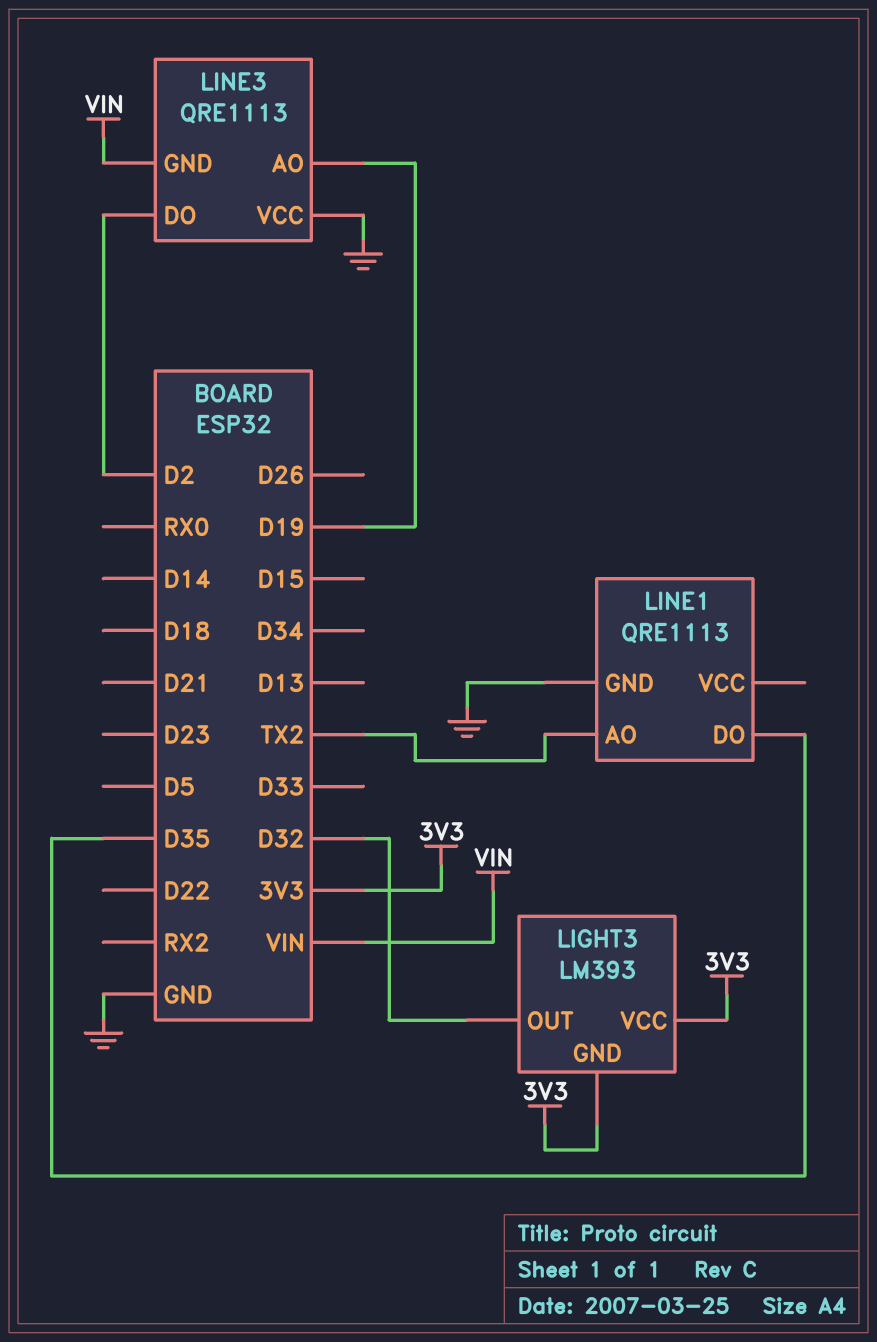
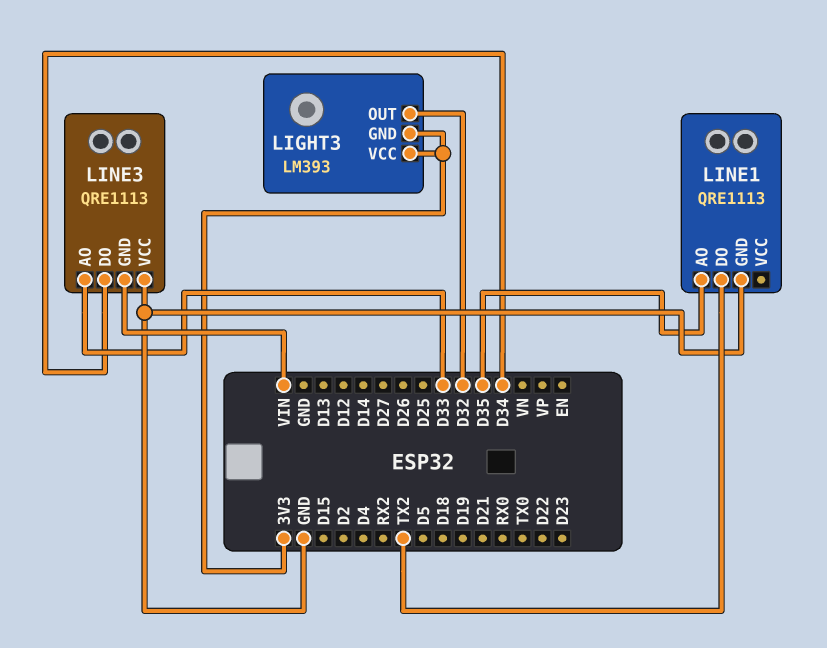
LINE1 pin AO: TX2 -> D35
LINE1 pin DO: D35 -> TX2
LINE3 pin AO: D19 -> D33
LINE3 pin DO: D2 -> D34

